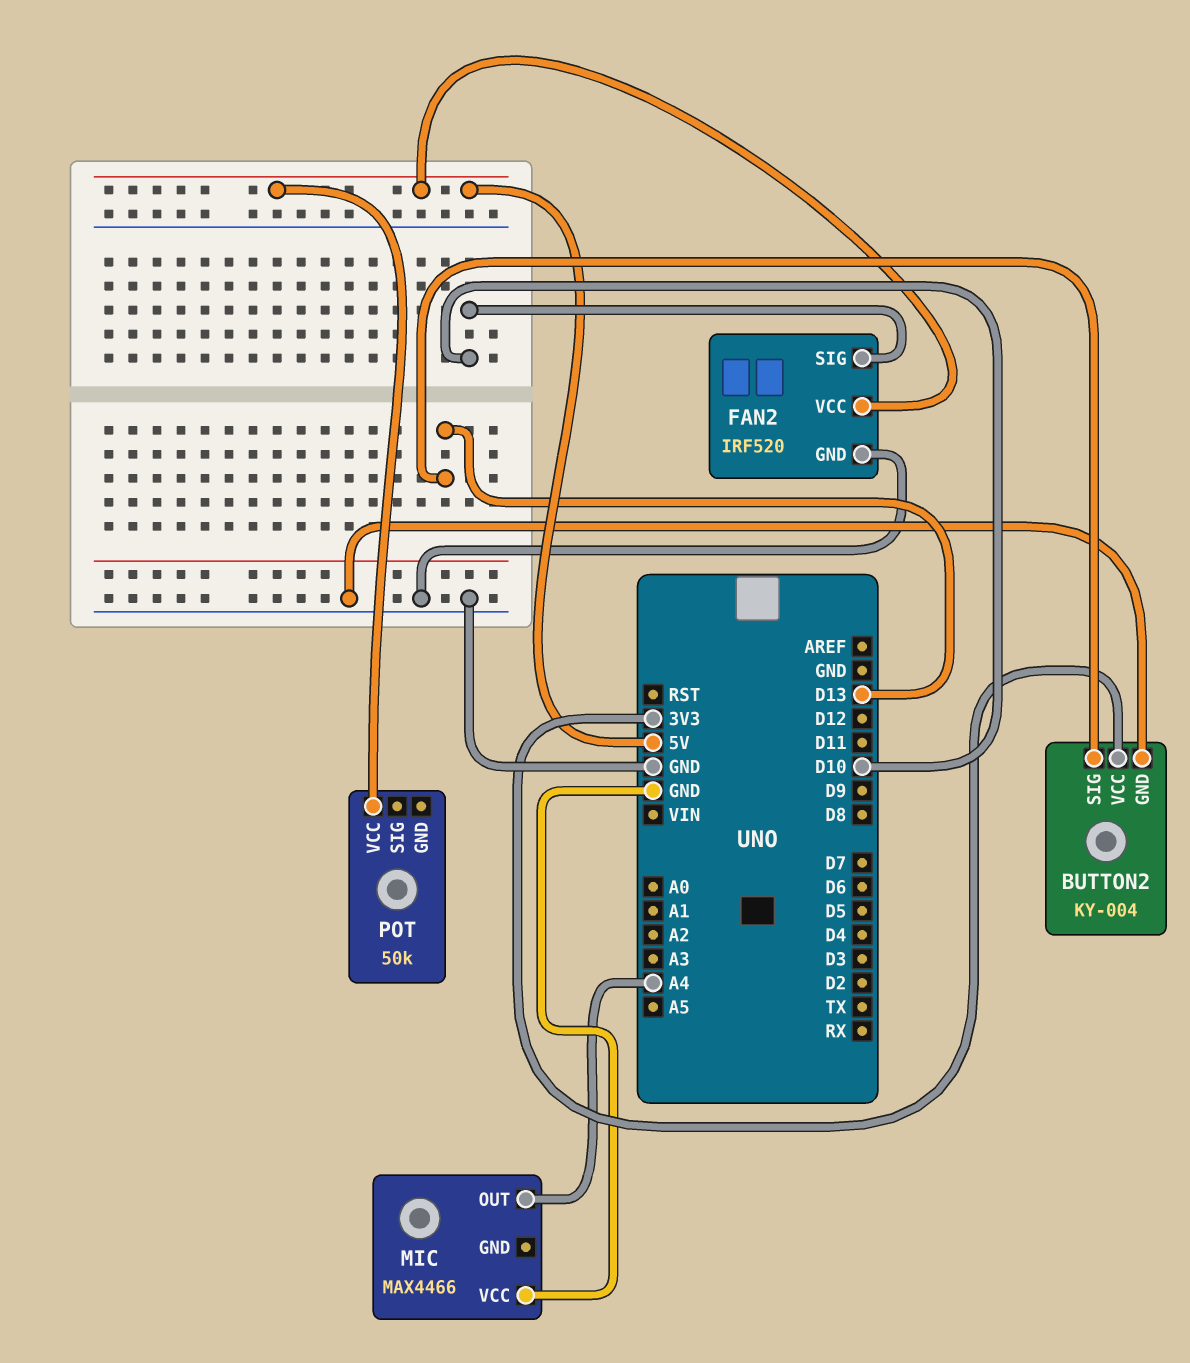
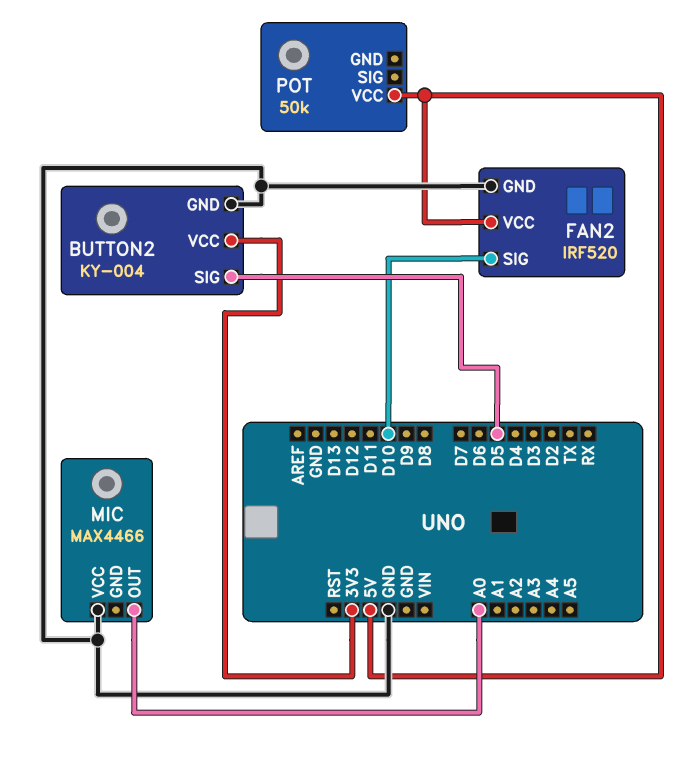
BUTTON2 pin SIG: D13 -> D5
MIC pin OUT: A4 -> A0

